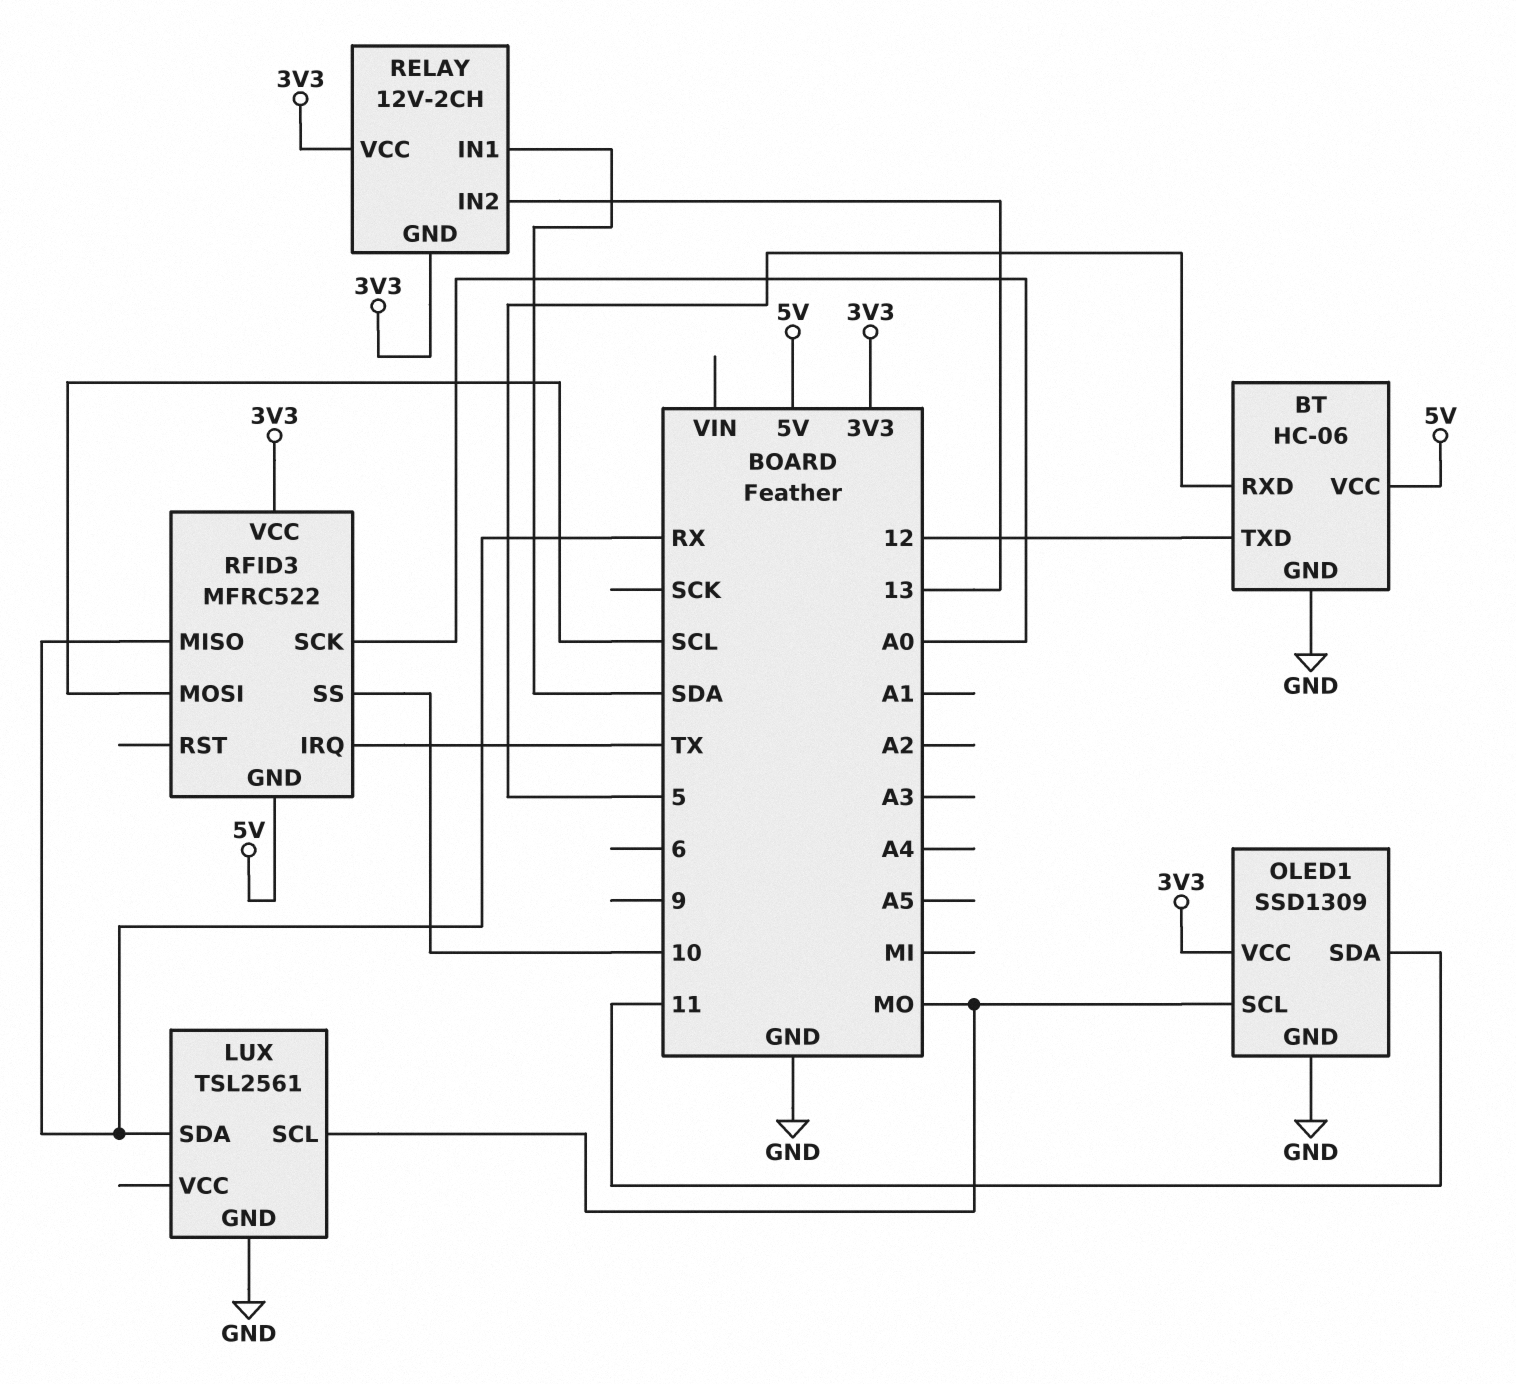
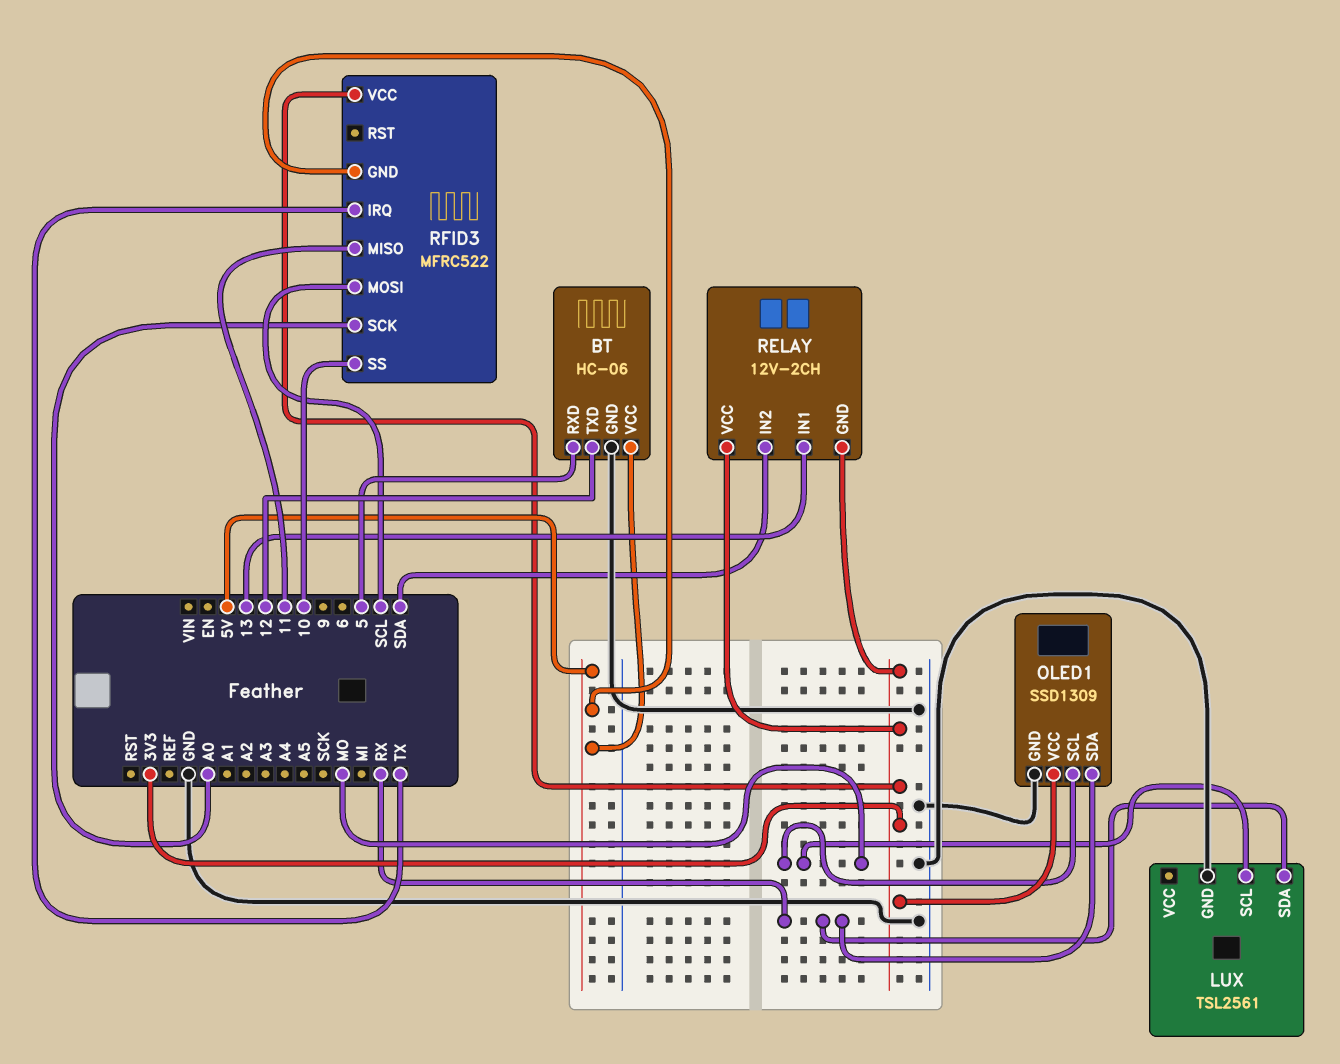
OLED1 pin SDA: 11 -> RX
RELAY pin IN1: SDA -> 13
RELAY pin IN2: 13 -> SDA
RFID3 pin MISO: RX -> 11

